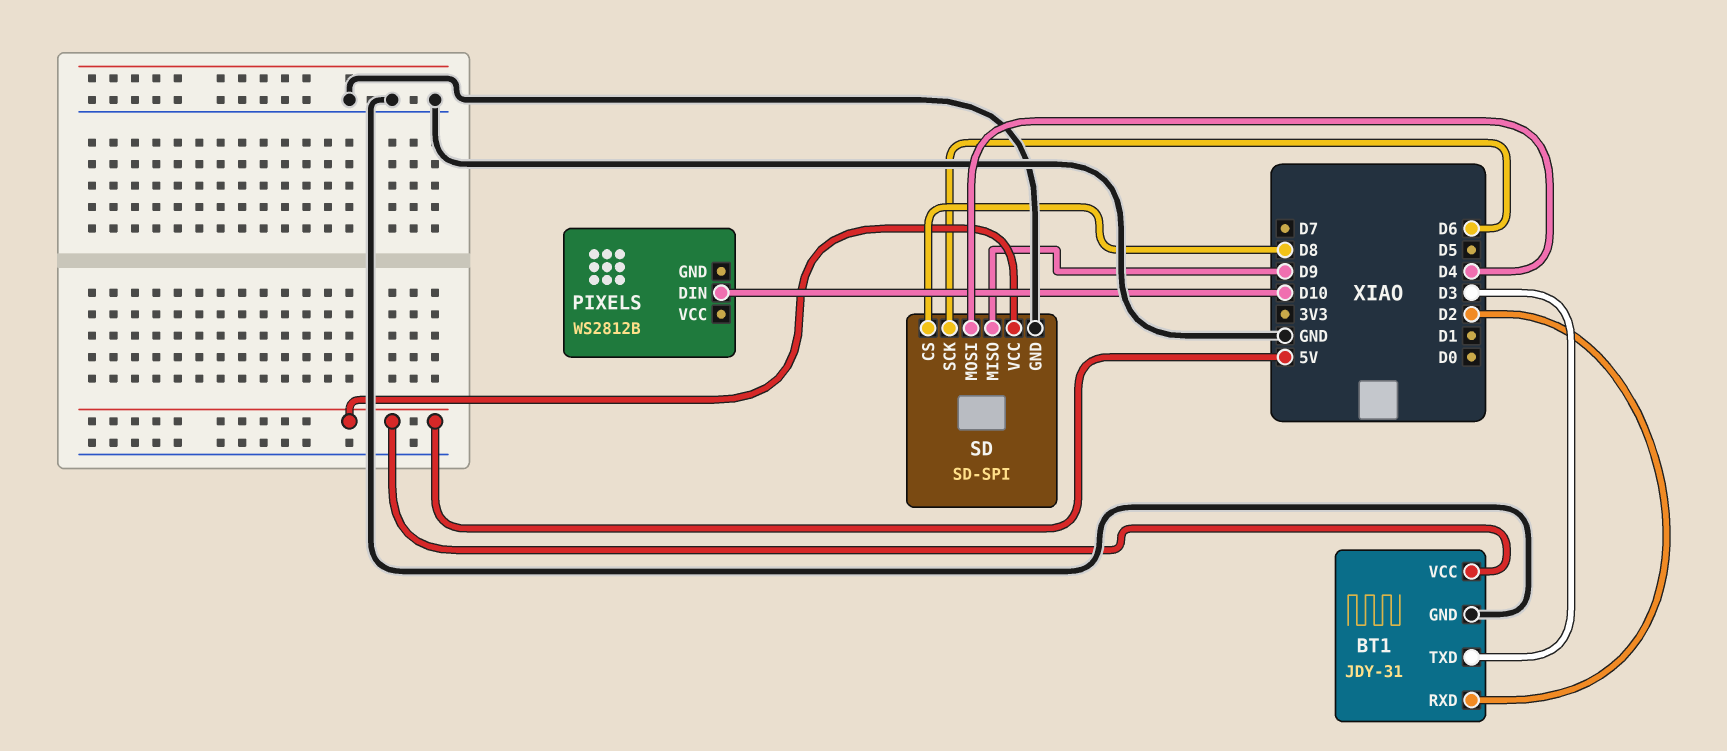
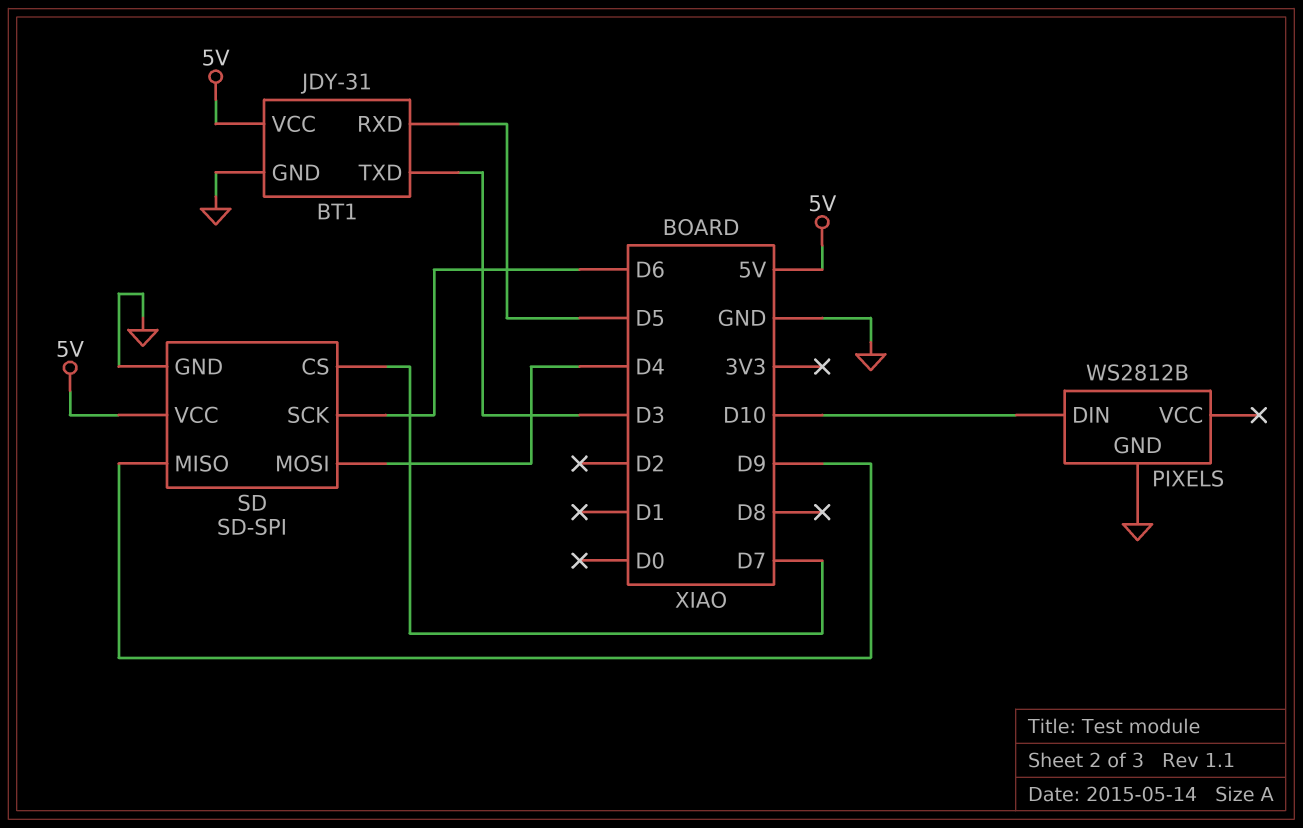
BT1 pin RXD: D2 -> D5
PIXELS pin GND: none -> GND
SD pin CS: D8 -> D7

